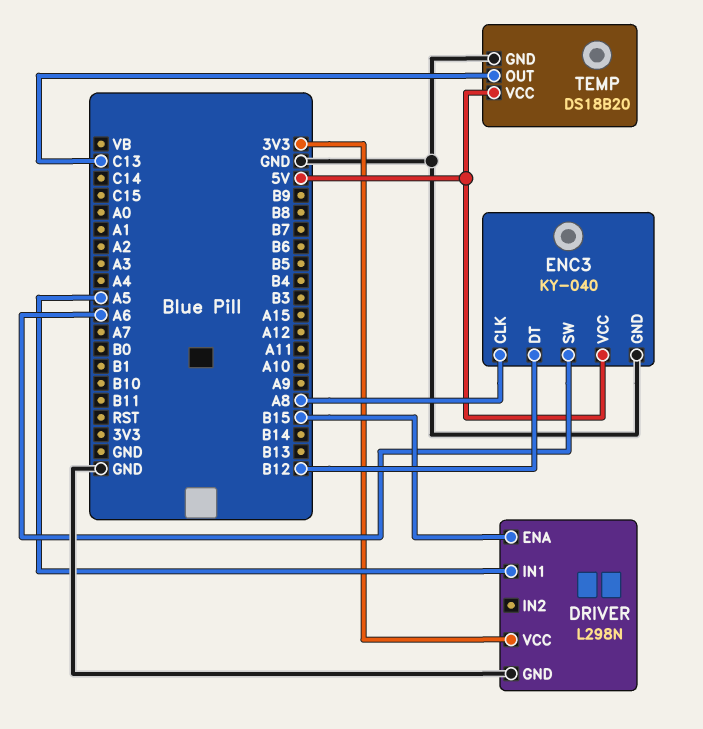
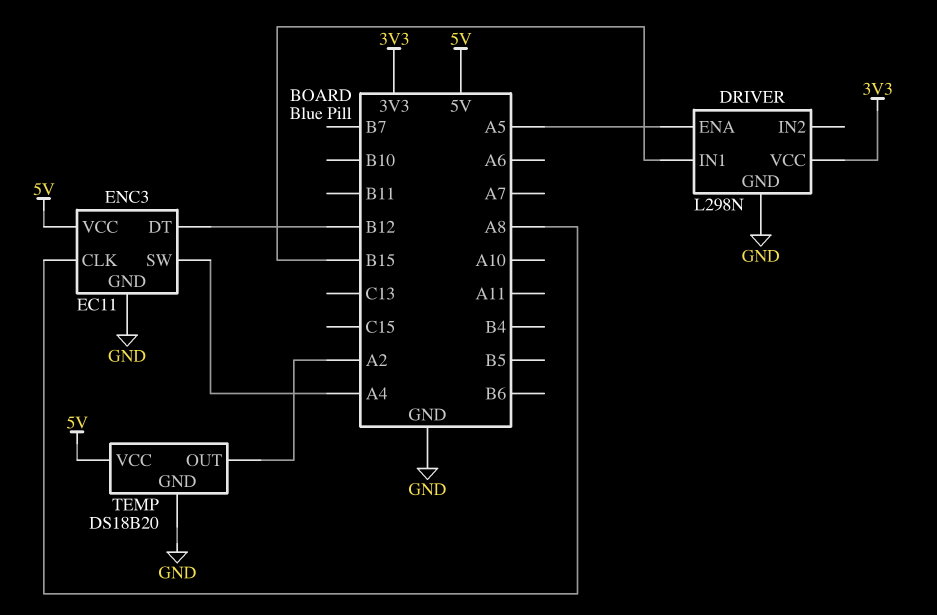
DRIVER pin ENA: B15 -> A5
DRIVER pin IN1: A5 -> B15
ENC3: KY-040 -> EC11
ENC3 pin SW: A6 -> A4
TEMP pin OUT: C13 -> A2

